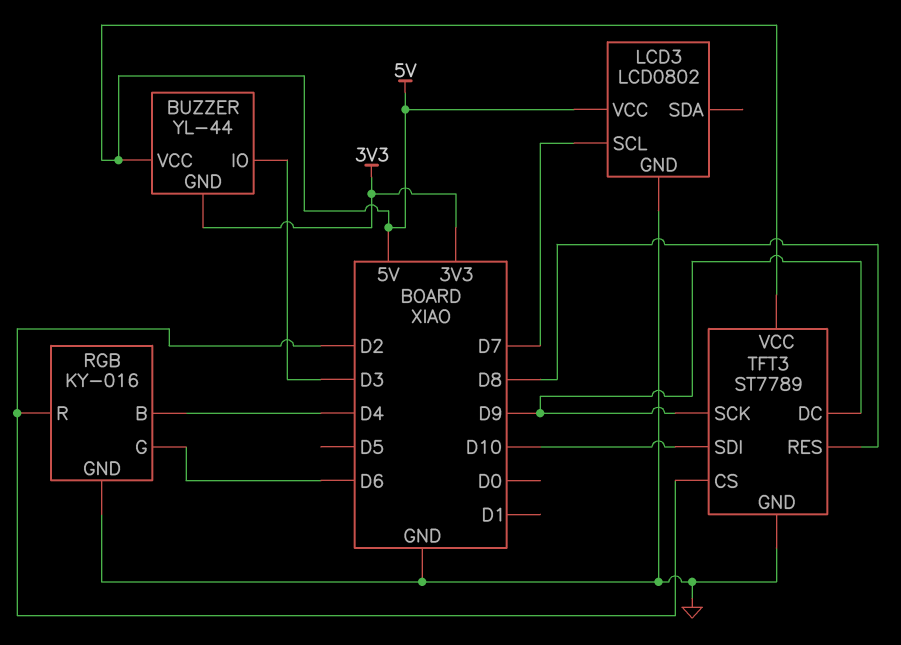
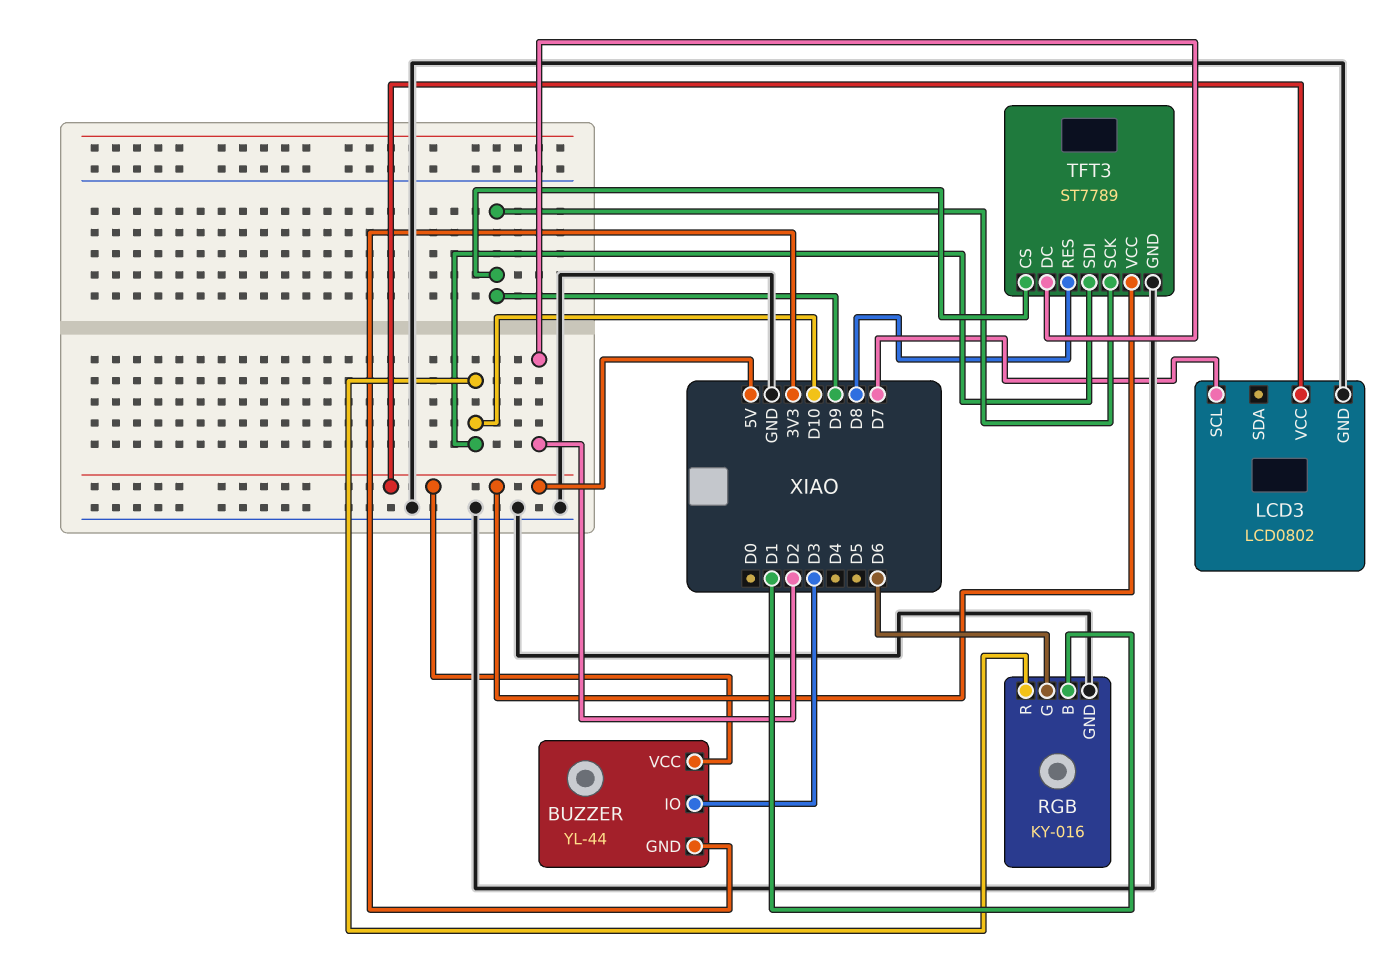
RGB pin B: D4 -> D1
RGB pin R: D2 -> D10
TFT3 pin CS: D2 -> D9
TFT3 pin DC: D9 -> D2

